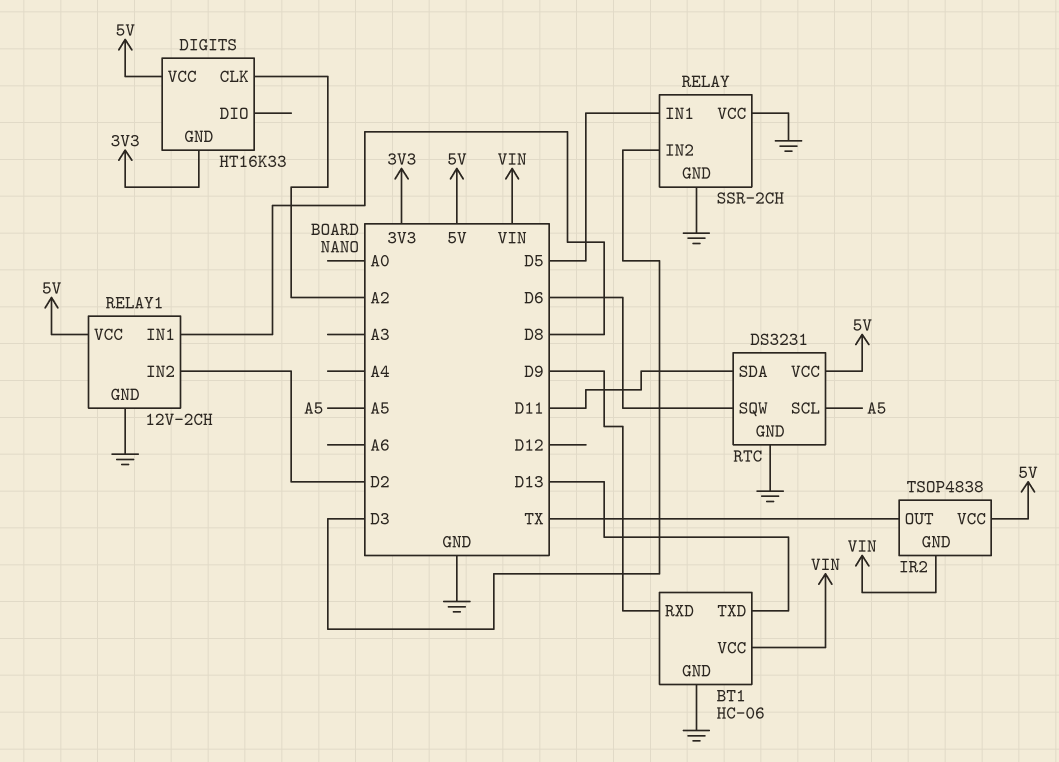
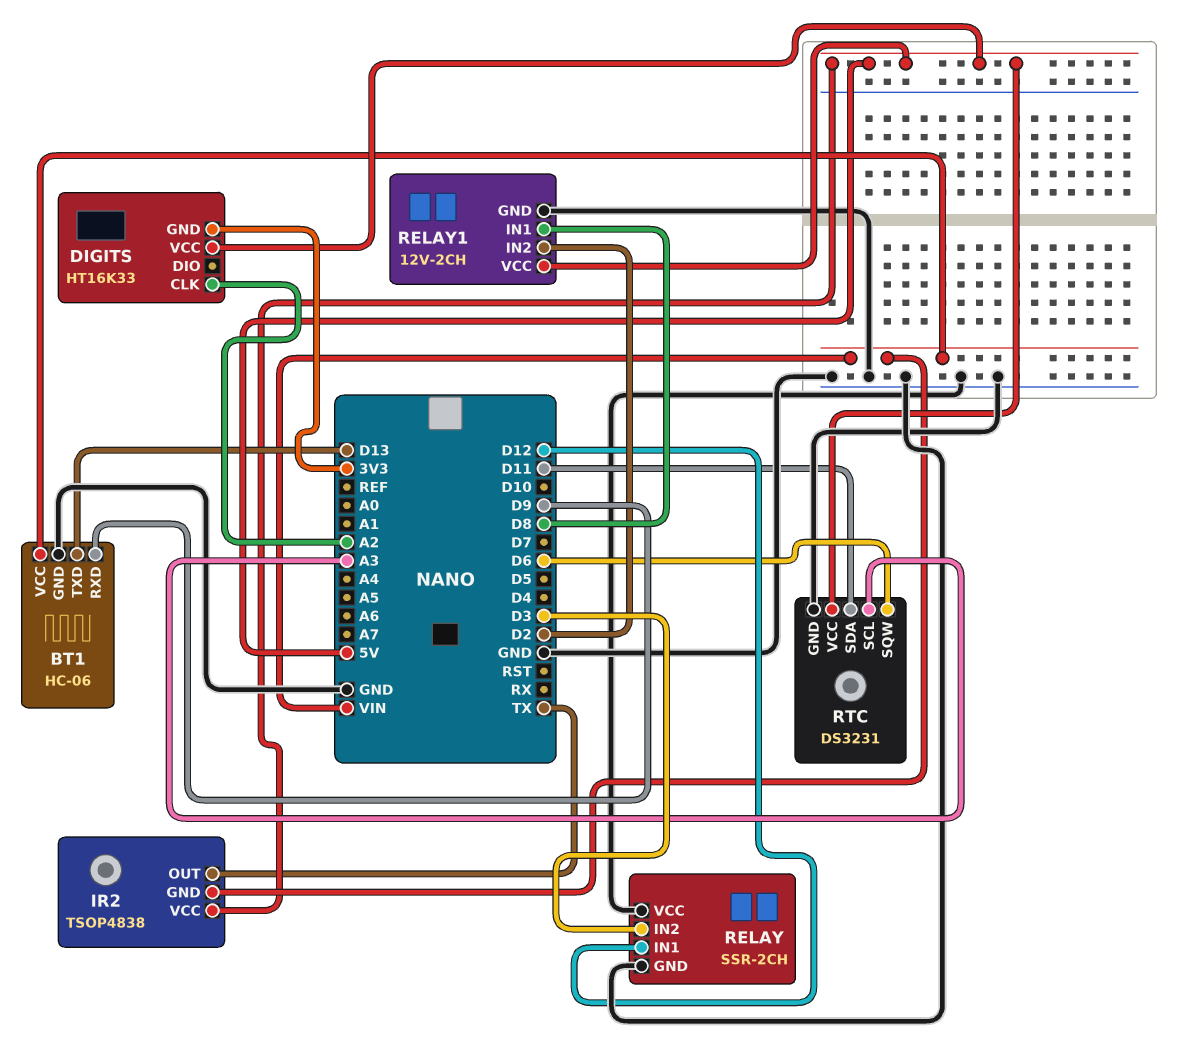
RELAY pin IN1: D5 -> D12
RTC pin SCL: A5 -> A3

